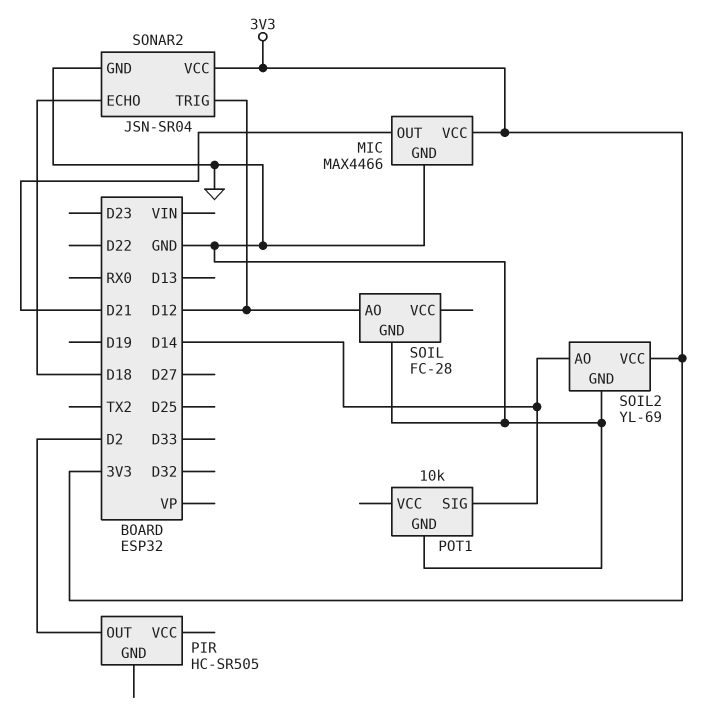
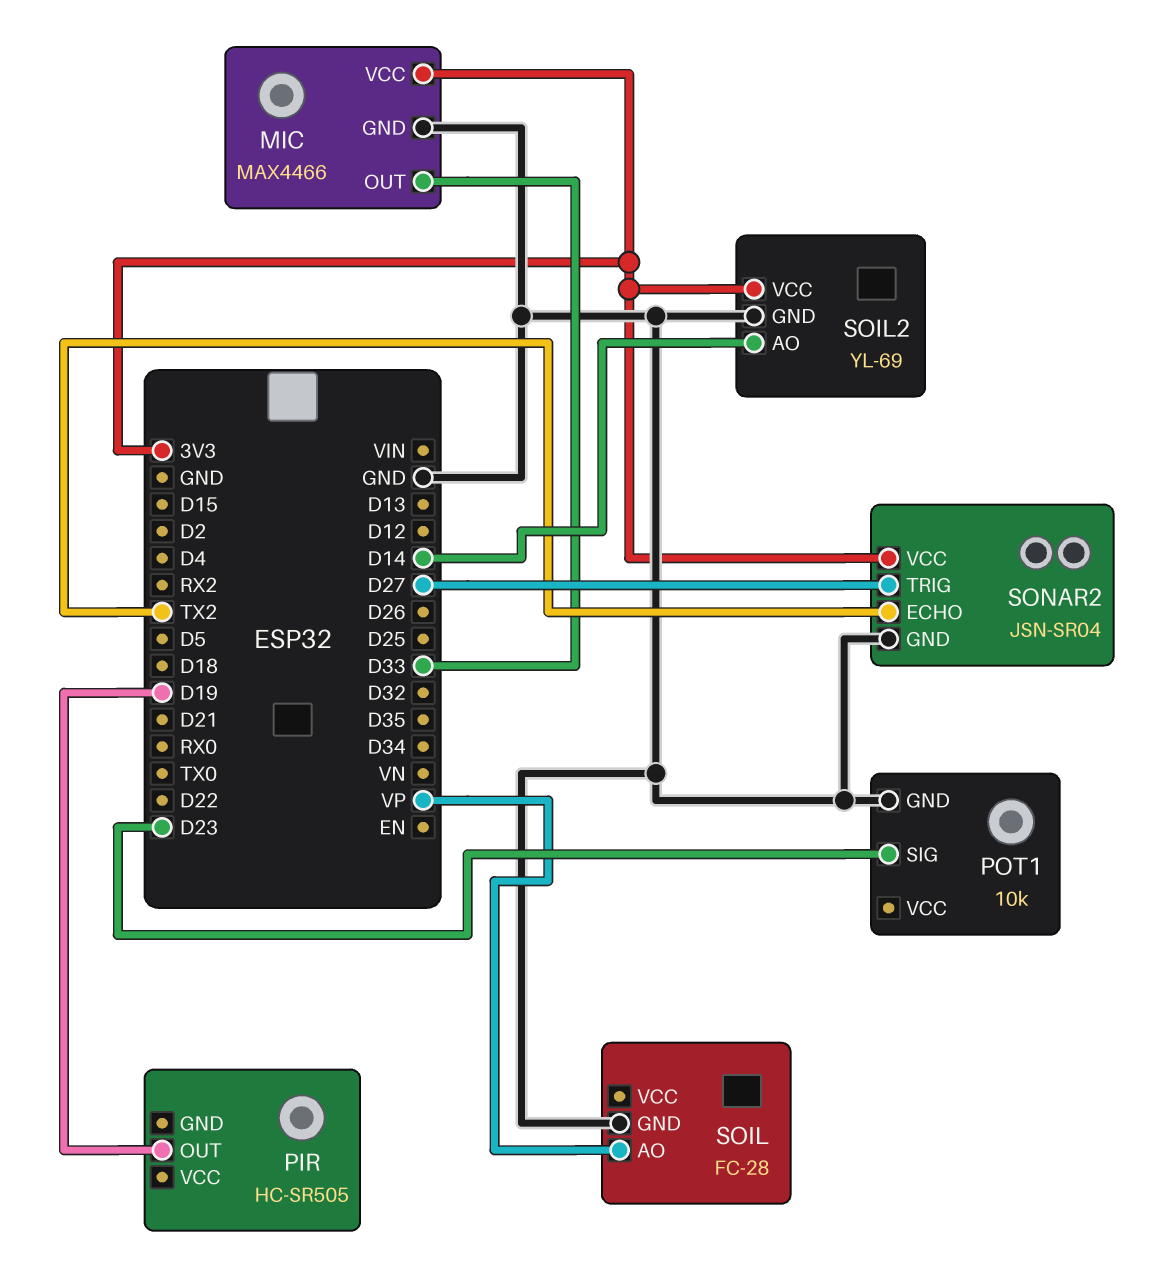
MIC pin OUT: D21 -> D33
PIR pin OUT: D2 -> D19
POT1 pin SIG: D14 -> D23
SOIL pin AO: D12 -> VP
SONAR2 pin ECHO: D18 -> TX2
SONAR2 pin TRIG: D12 -> D27

